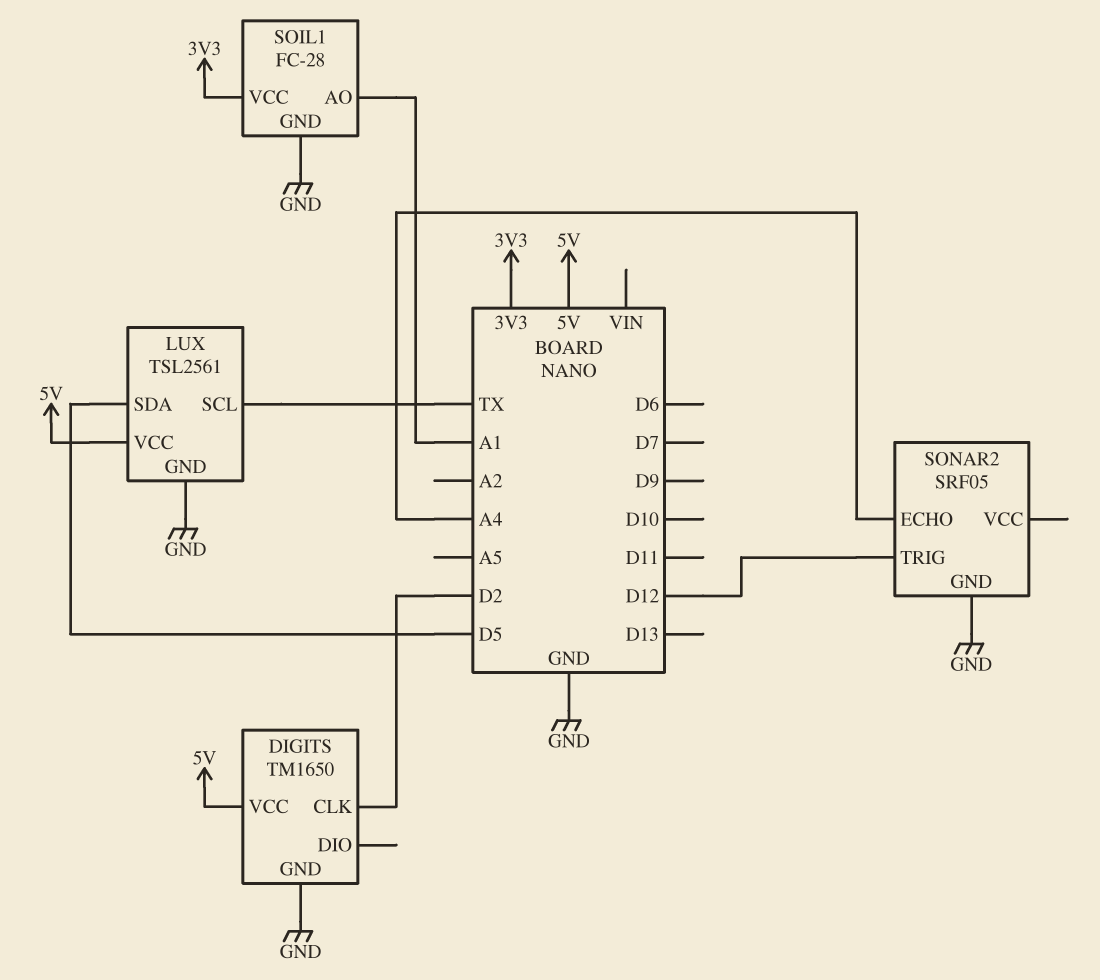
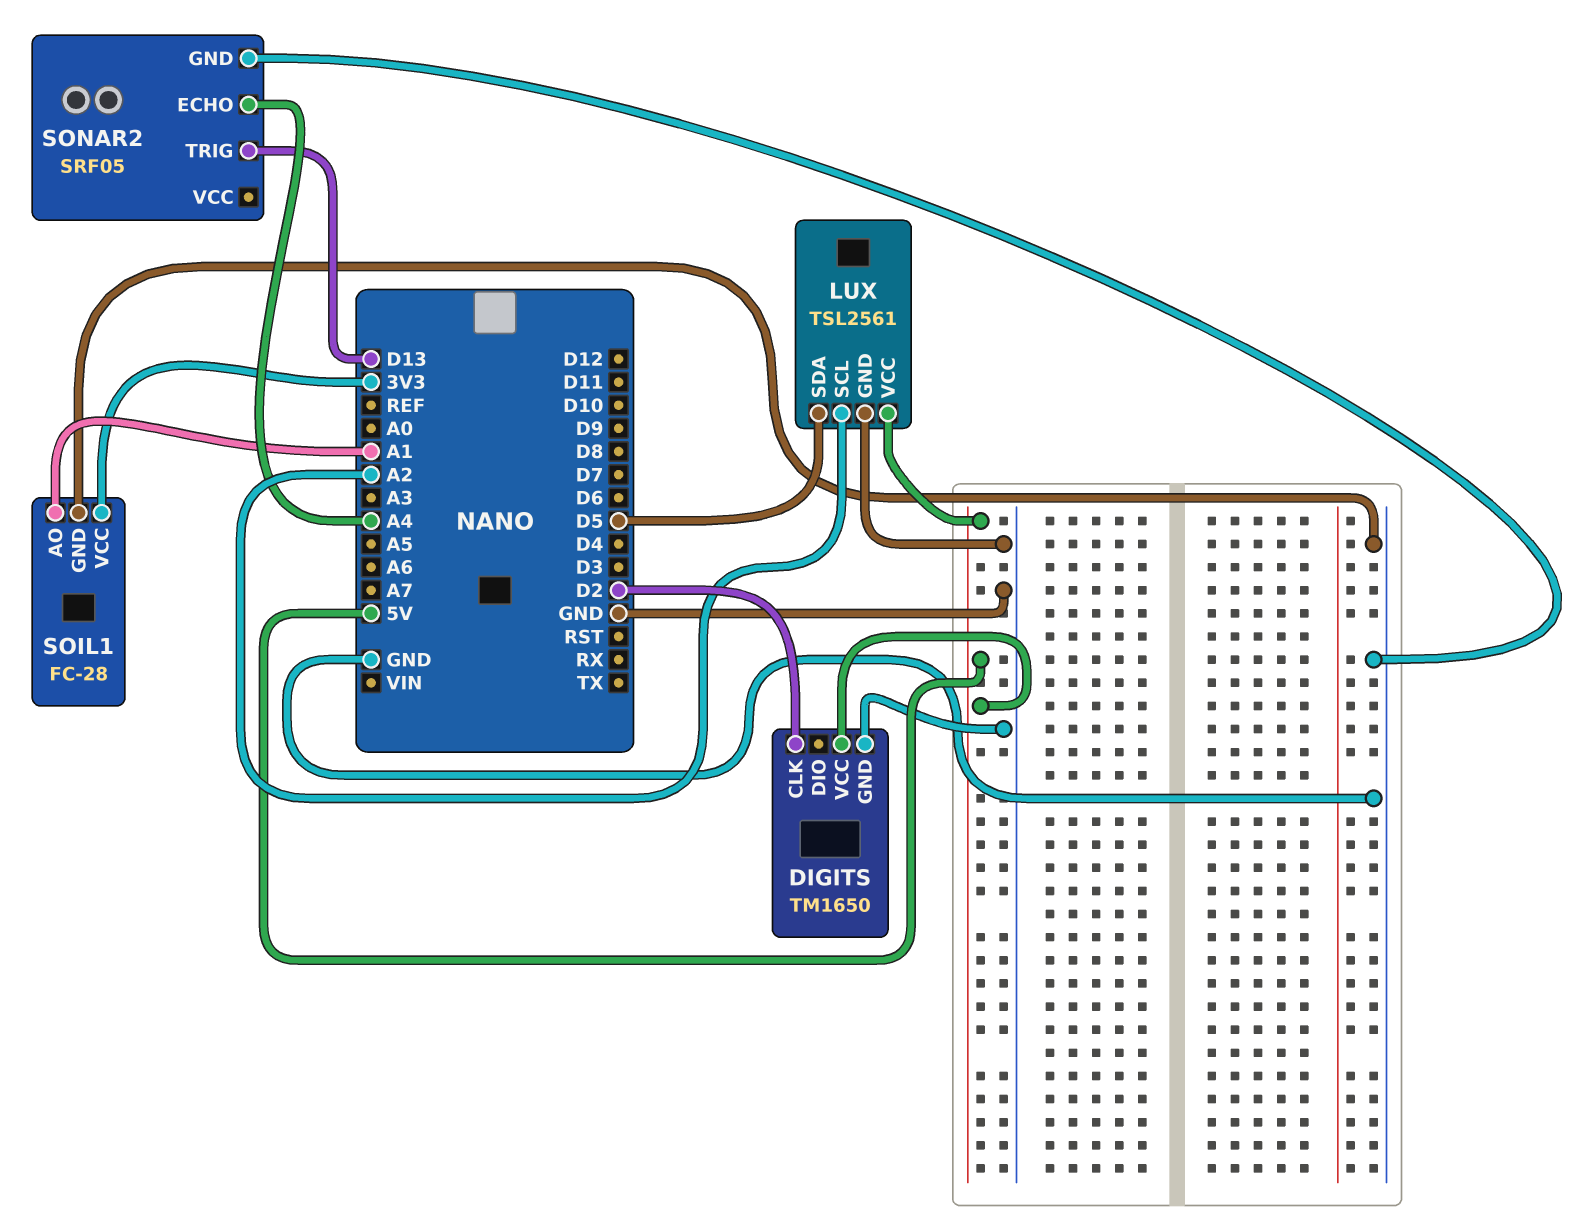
LUX pin SCL: TX -> A2
SONAR2 pin TRIG: D12 -> D13

